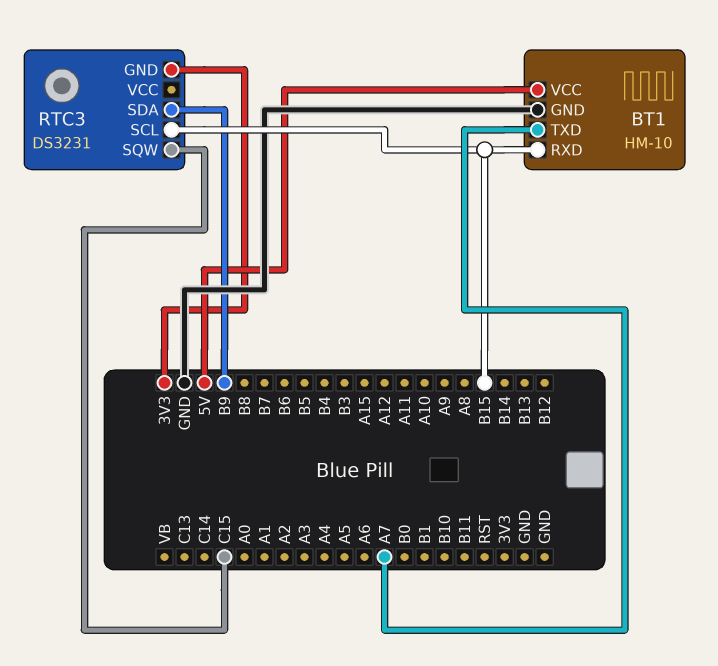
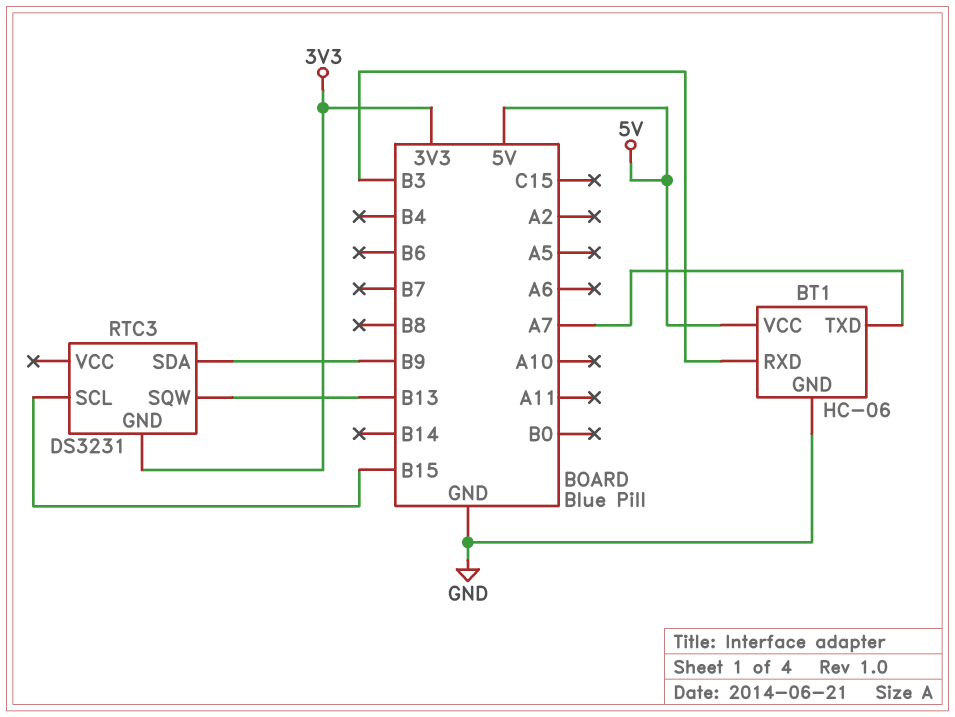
BT1: HM-10 -> HC-06
BT1 pin RXD: B15 -> B3
RTC3 pin SQW: C15 -> B13

